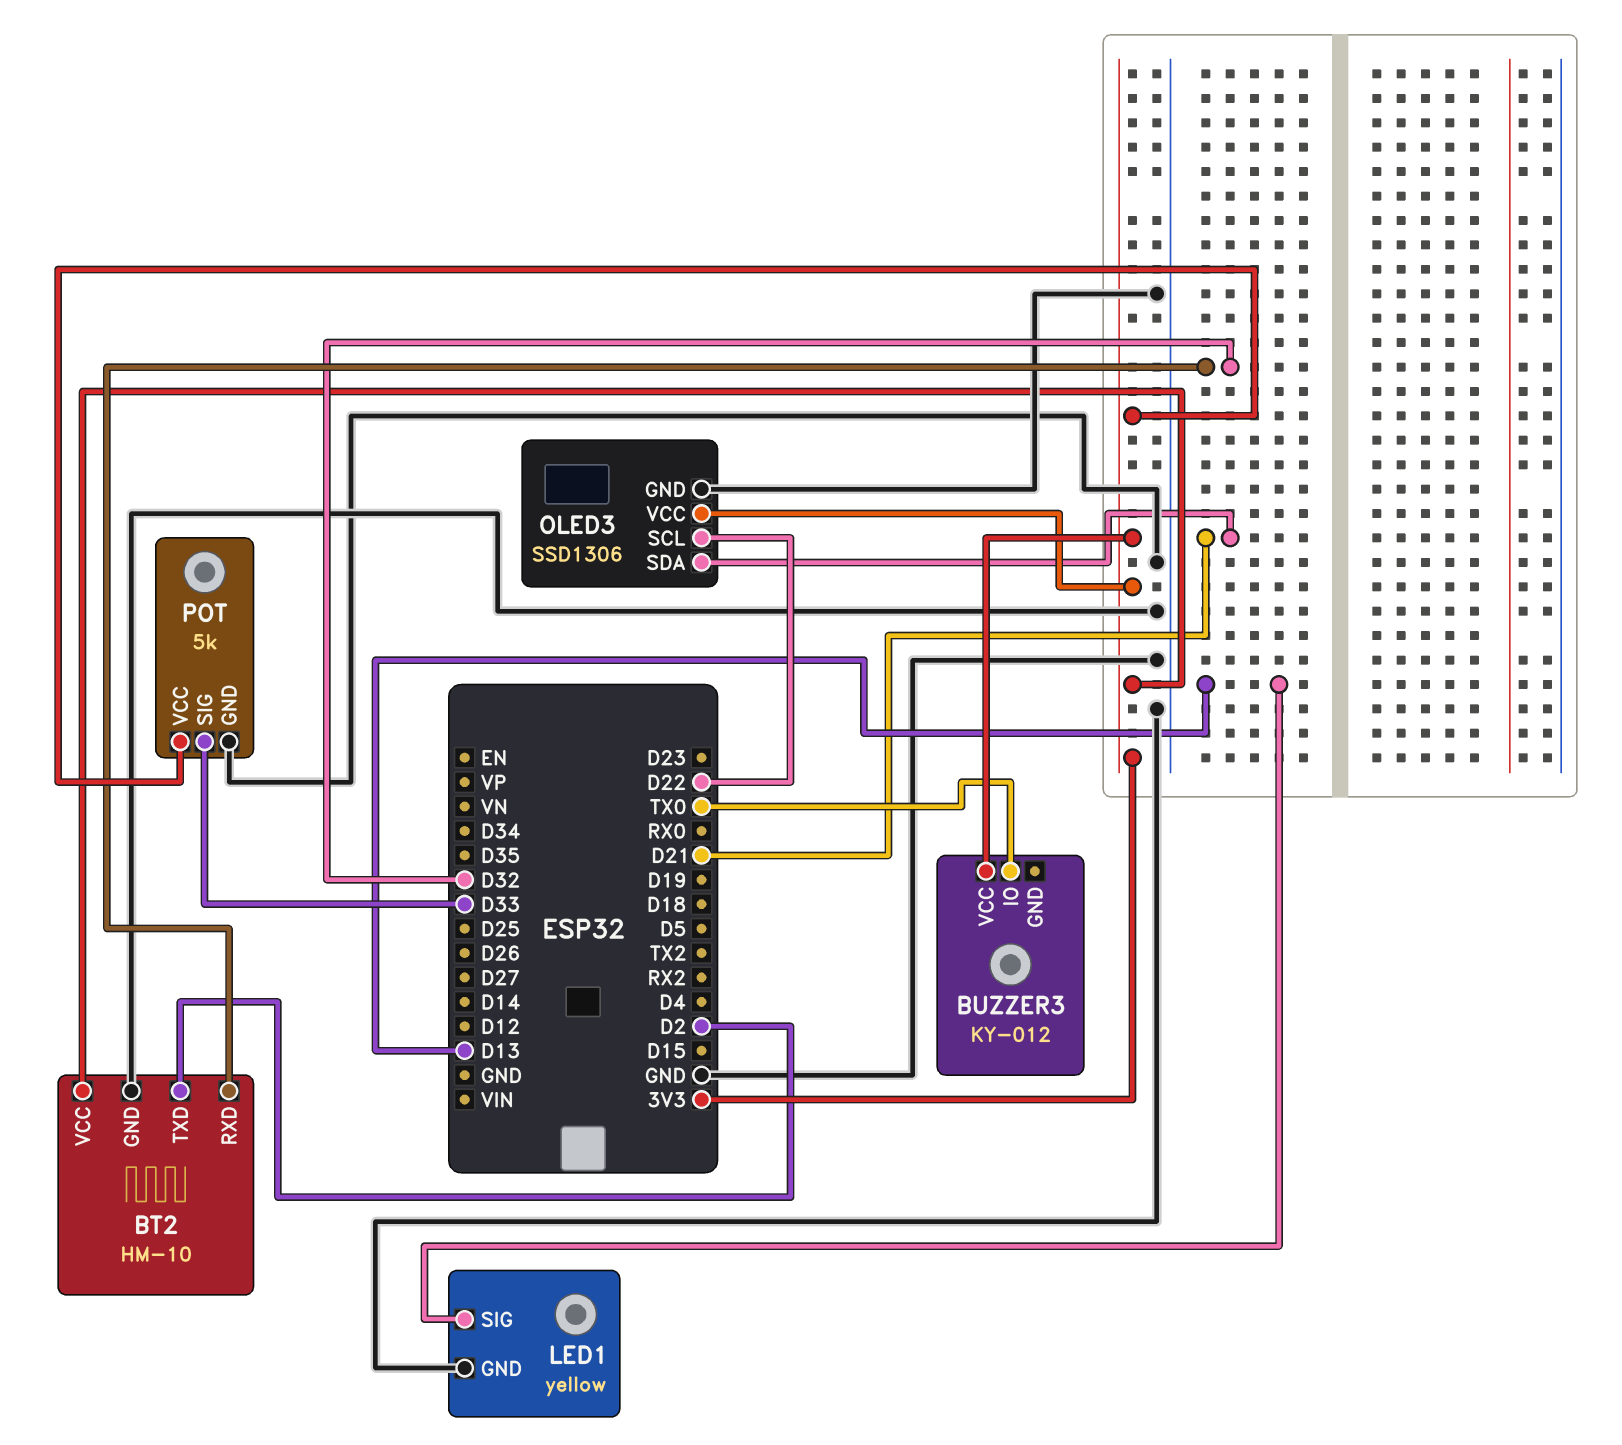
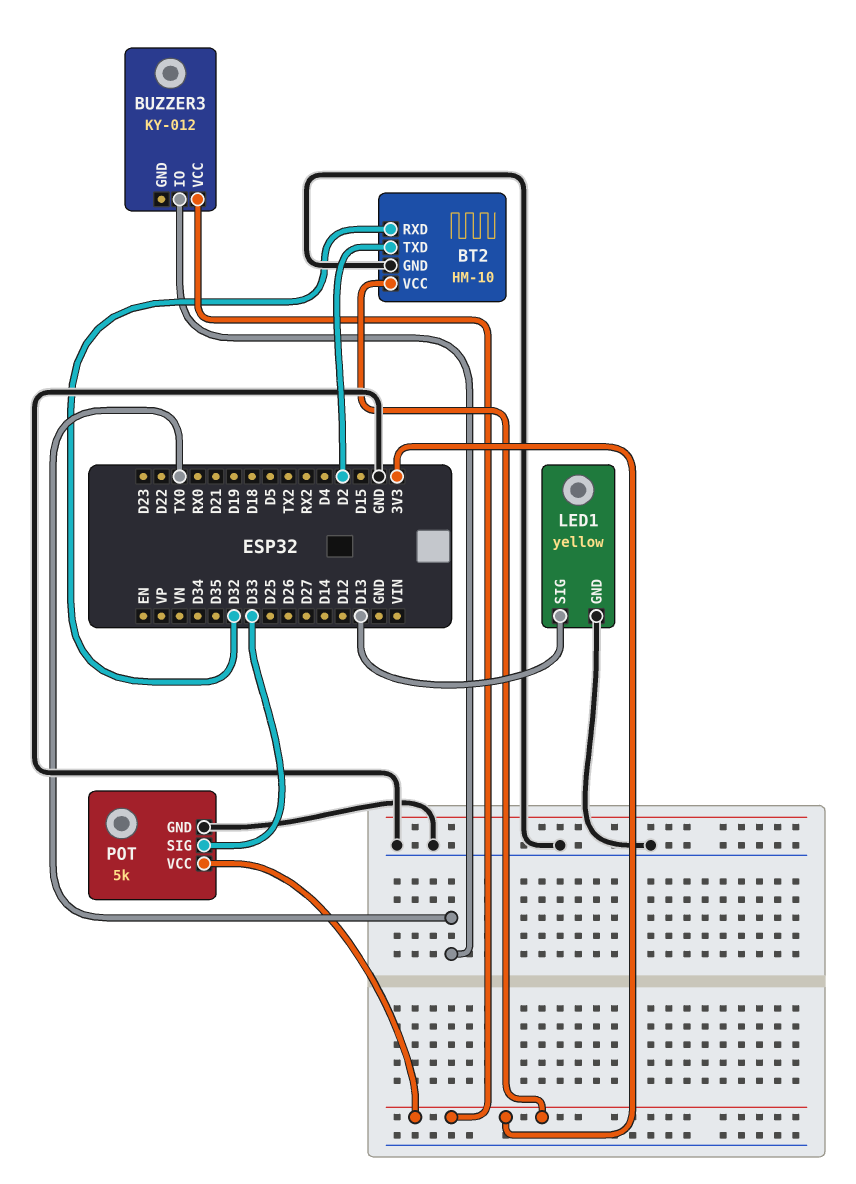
OLED3: SSD1306 -> none
OLED3 pin GND: GND -> none
OLED3 pin SCL: D22 -> none
OLED3 pin SDA: D21 -> none
OLED3 pin VCC: 3V3 -> none

